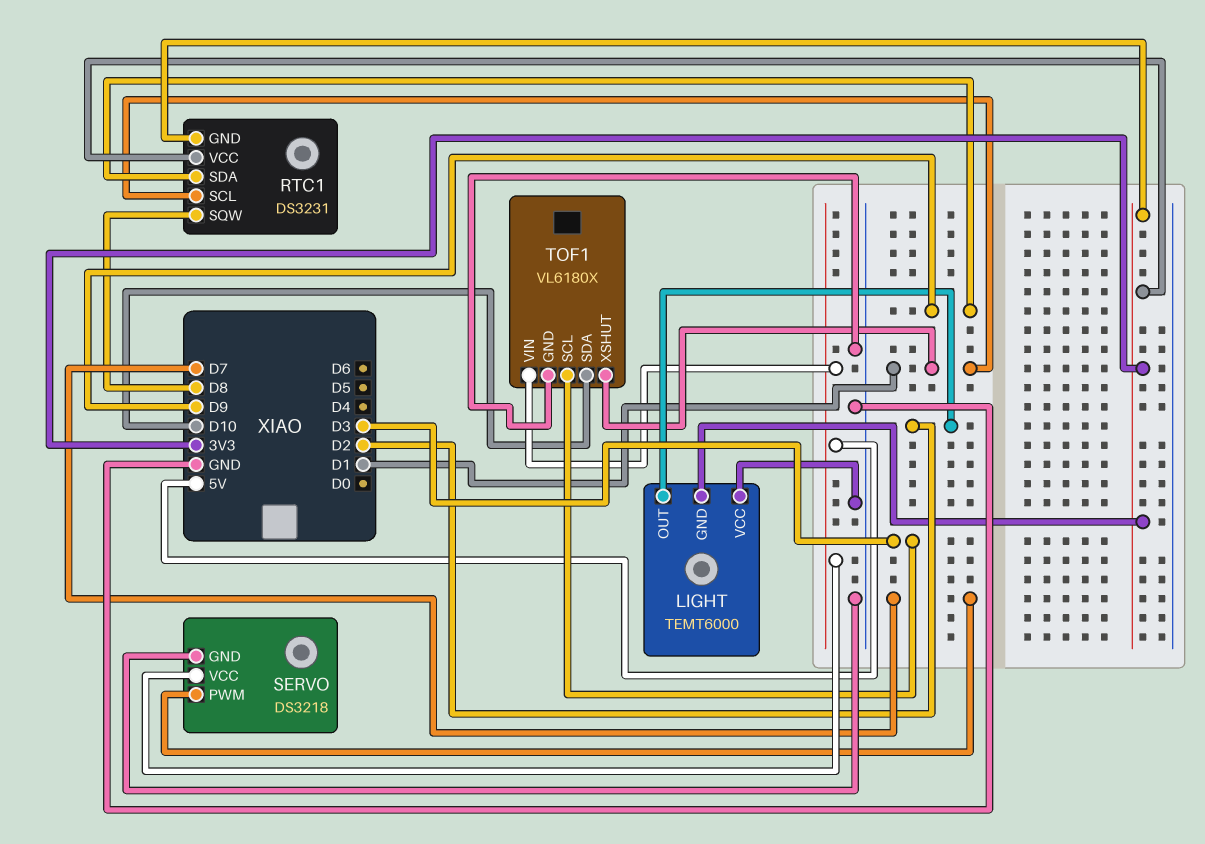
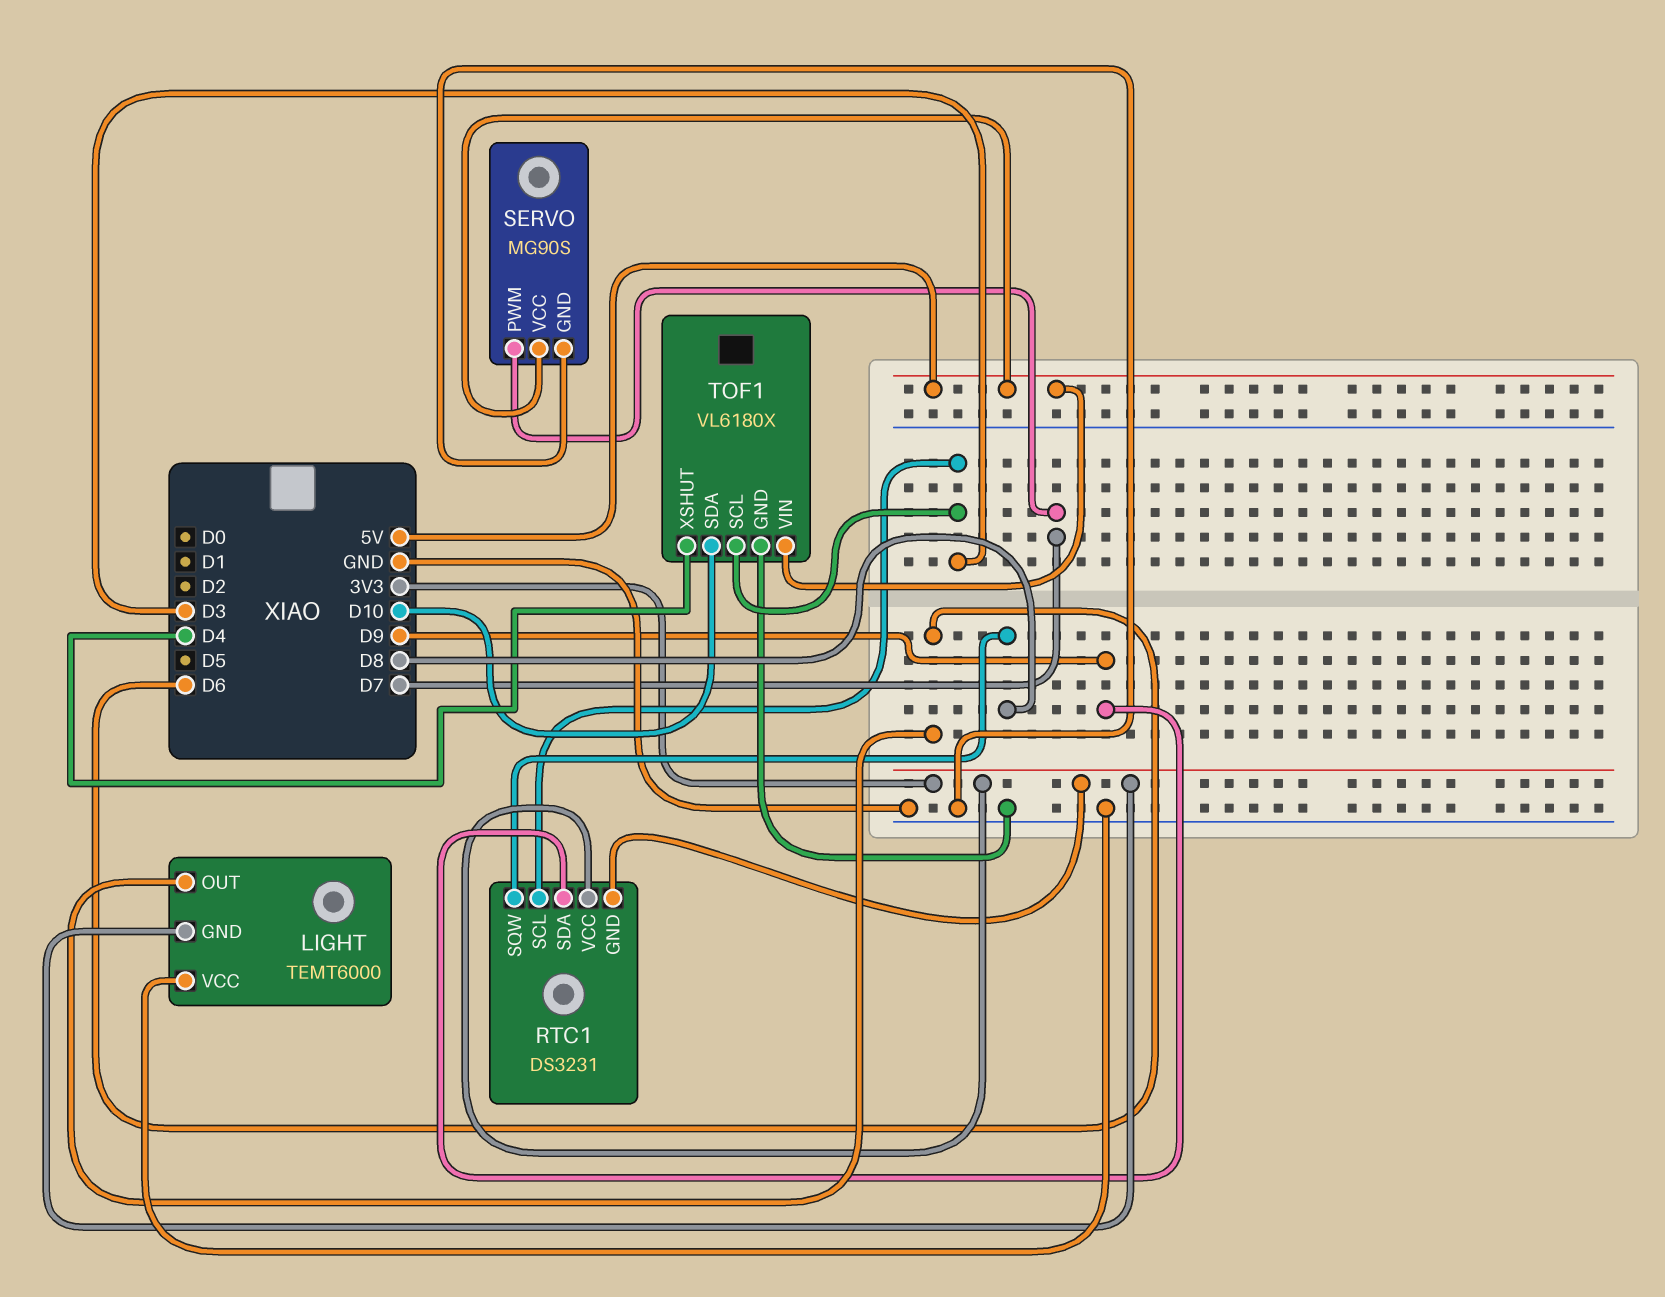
LIGHT pin OUT: D2 -> D6
RTC1 pin SCL: D1 -> D3
SERVO: DS3218 -> MG90S
TOF1 pin XSHUT: D1 -> D4

